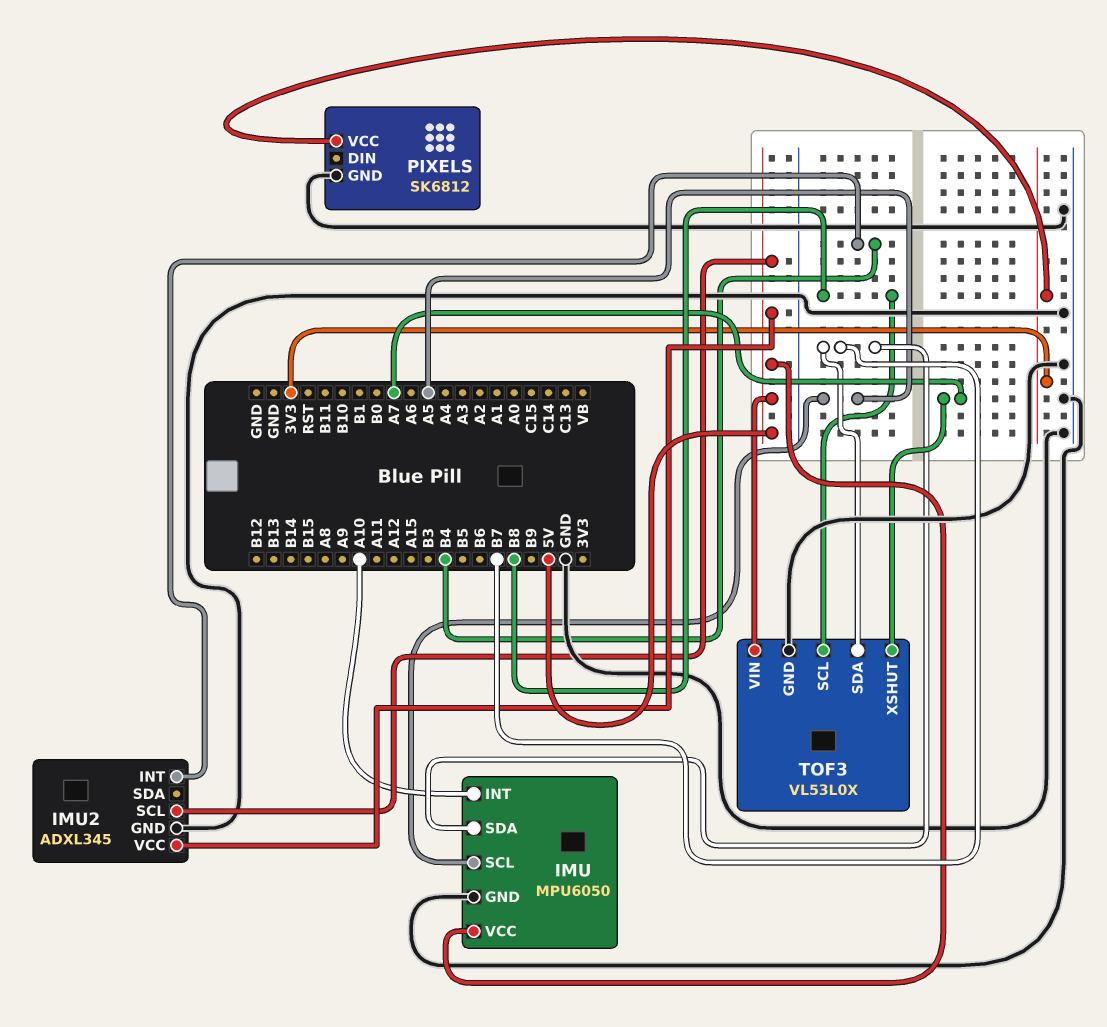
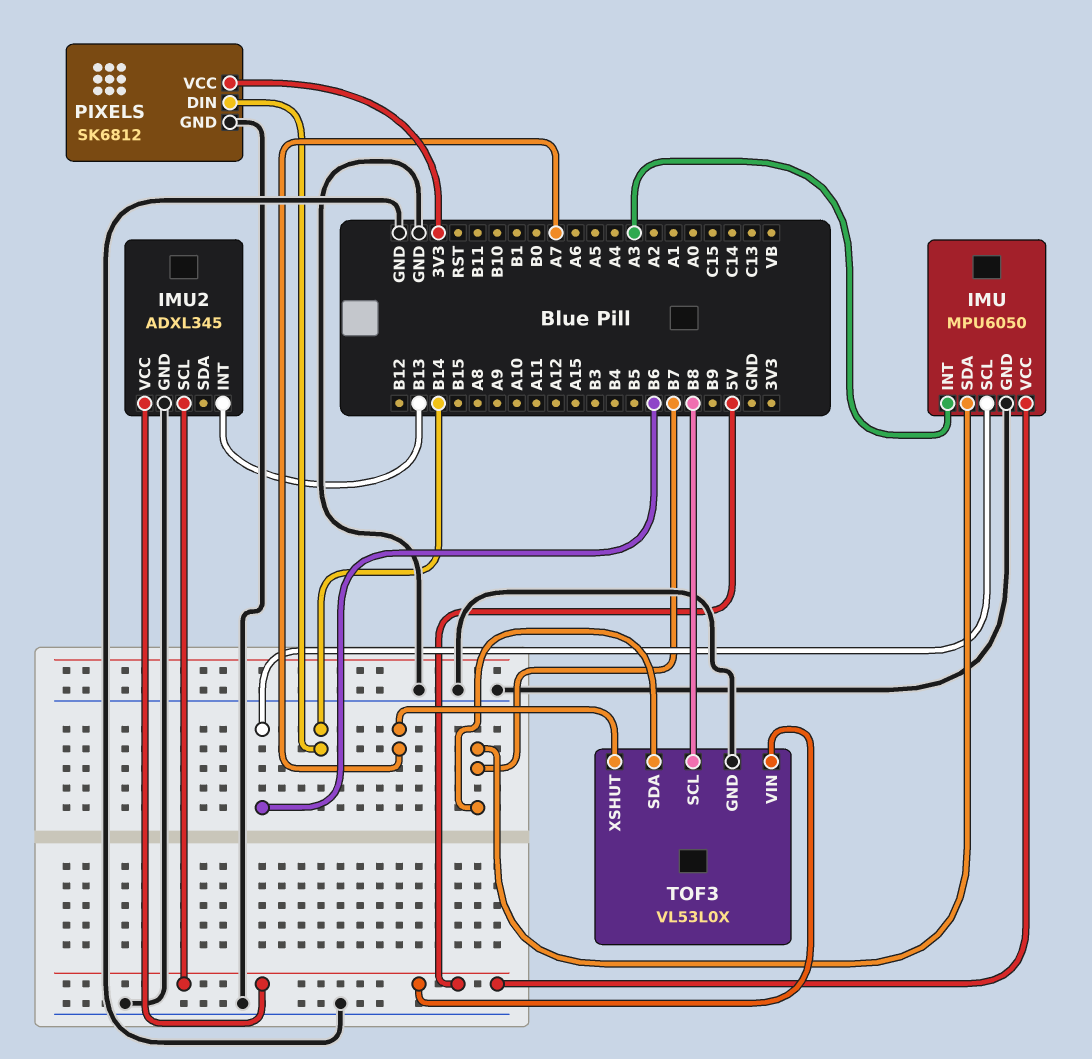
IMU pin INT: A10 -> A3
IMU pin SCL: A5 -> B6
IMU2 pin INT: B4 -> B13
PIXELS pin DIN: none -> B14

